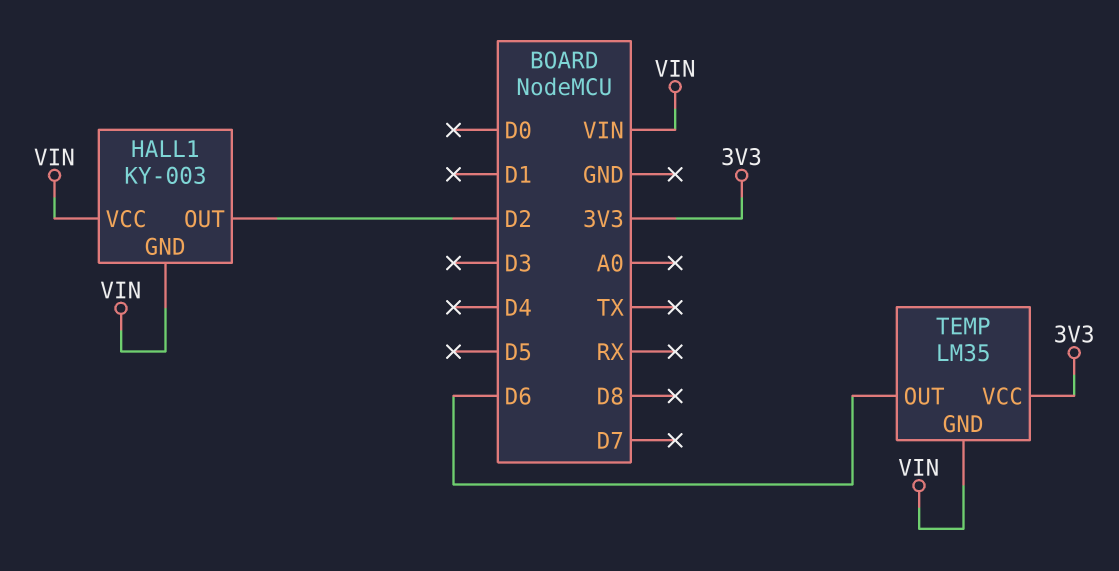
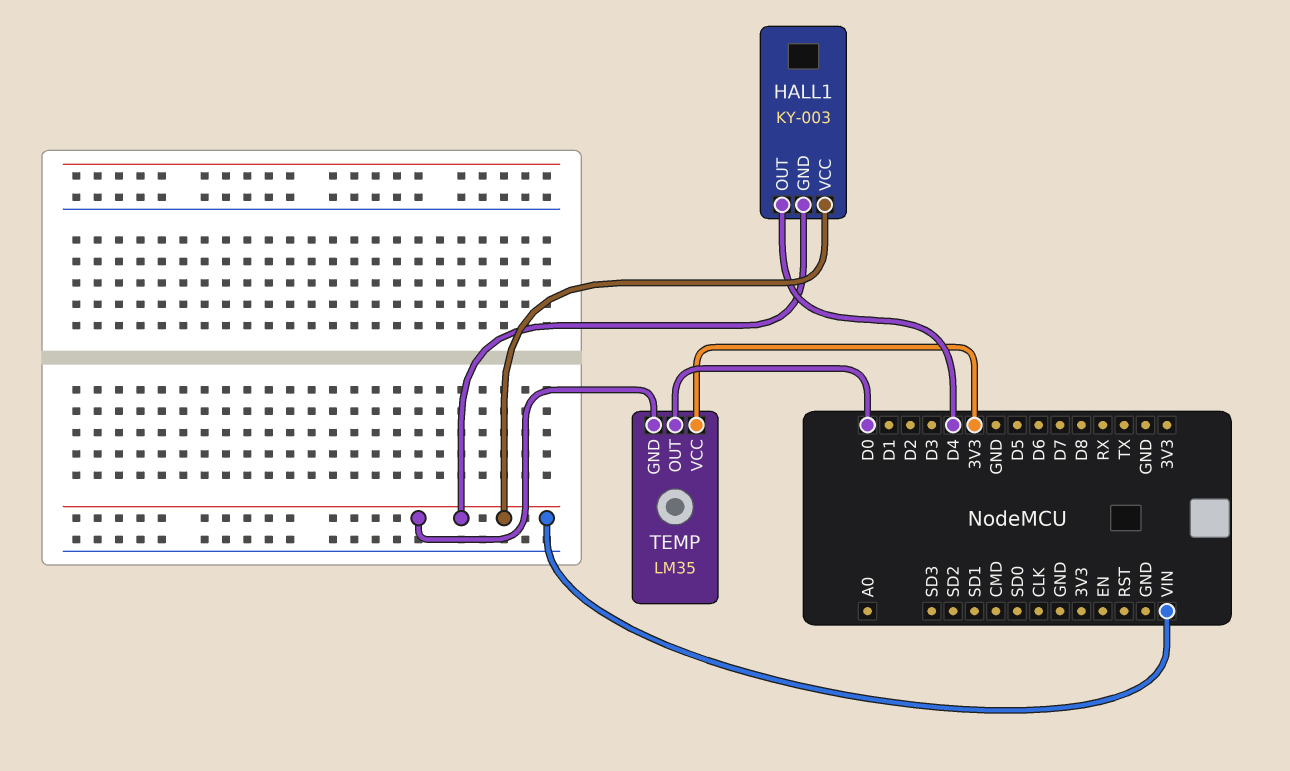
HALL1 pin OUT: D2 -> D4
TEMP pin OUT: D6 -> D0

